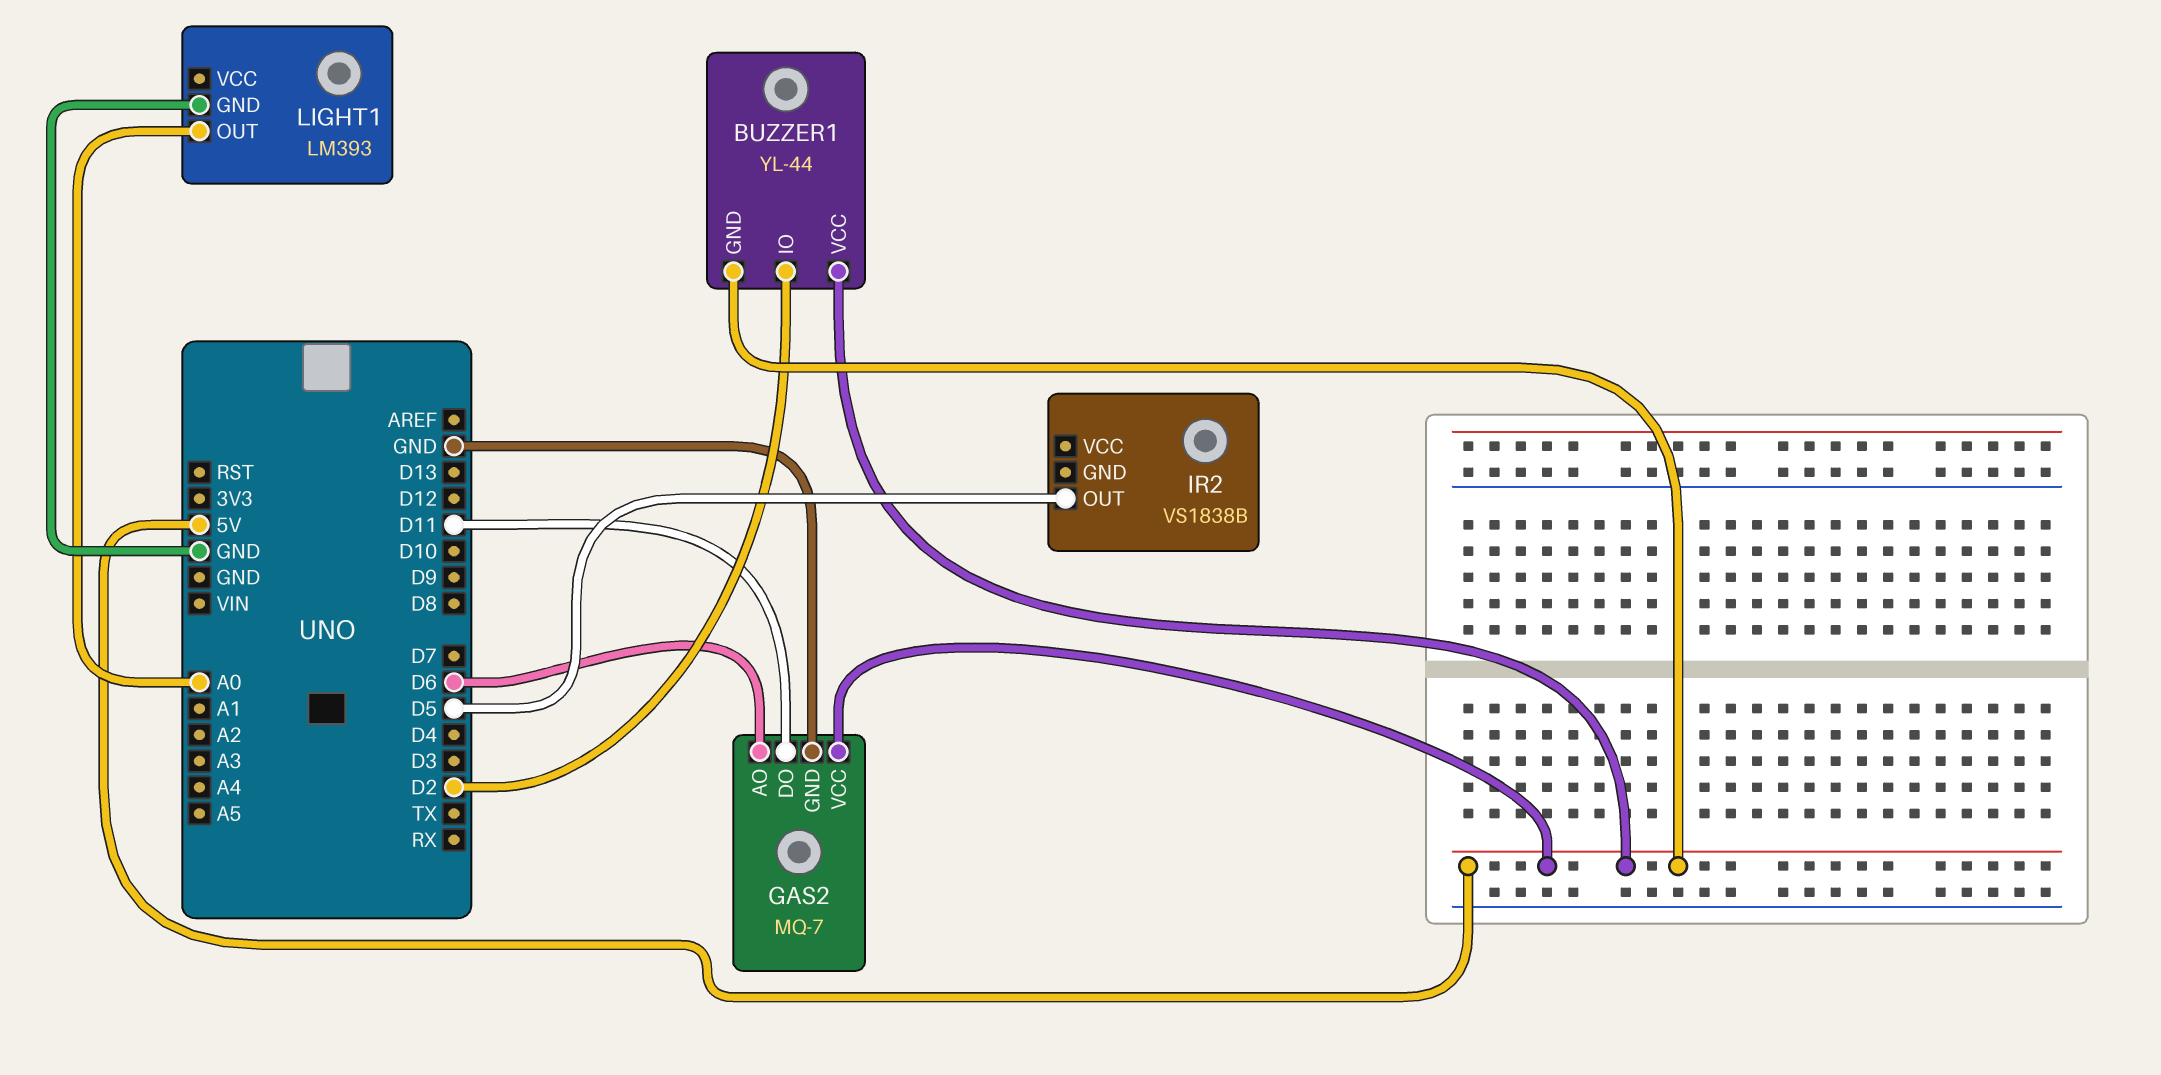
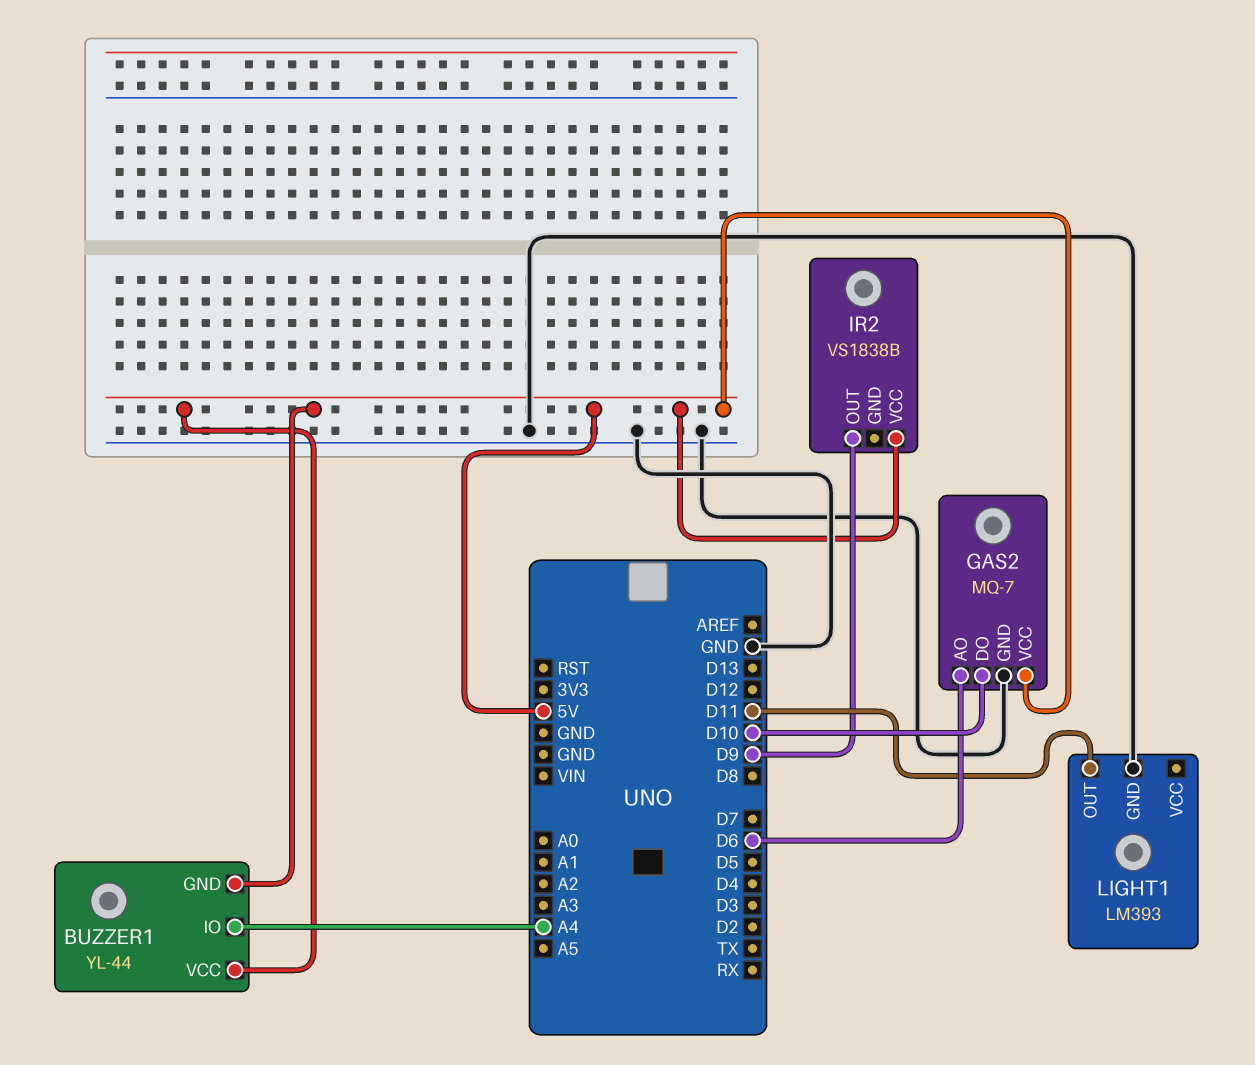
BUZZER1 pin IO: D2 -> A4
GAS2 pin DO: D11 -> D10
IR2 pin OUT: D5 -> D9
IR2 pin VCC: none -> 5V
LIGHT1 pin OUT: A0 -> D11

